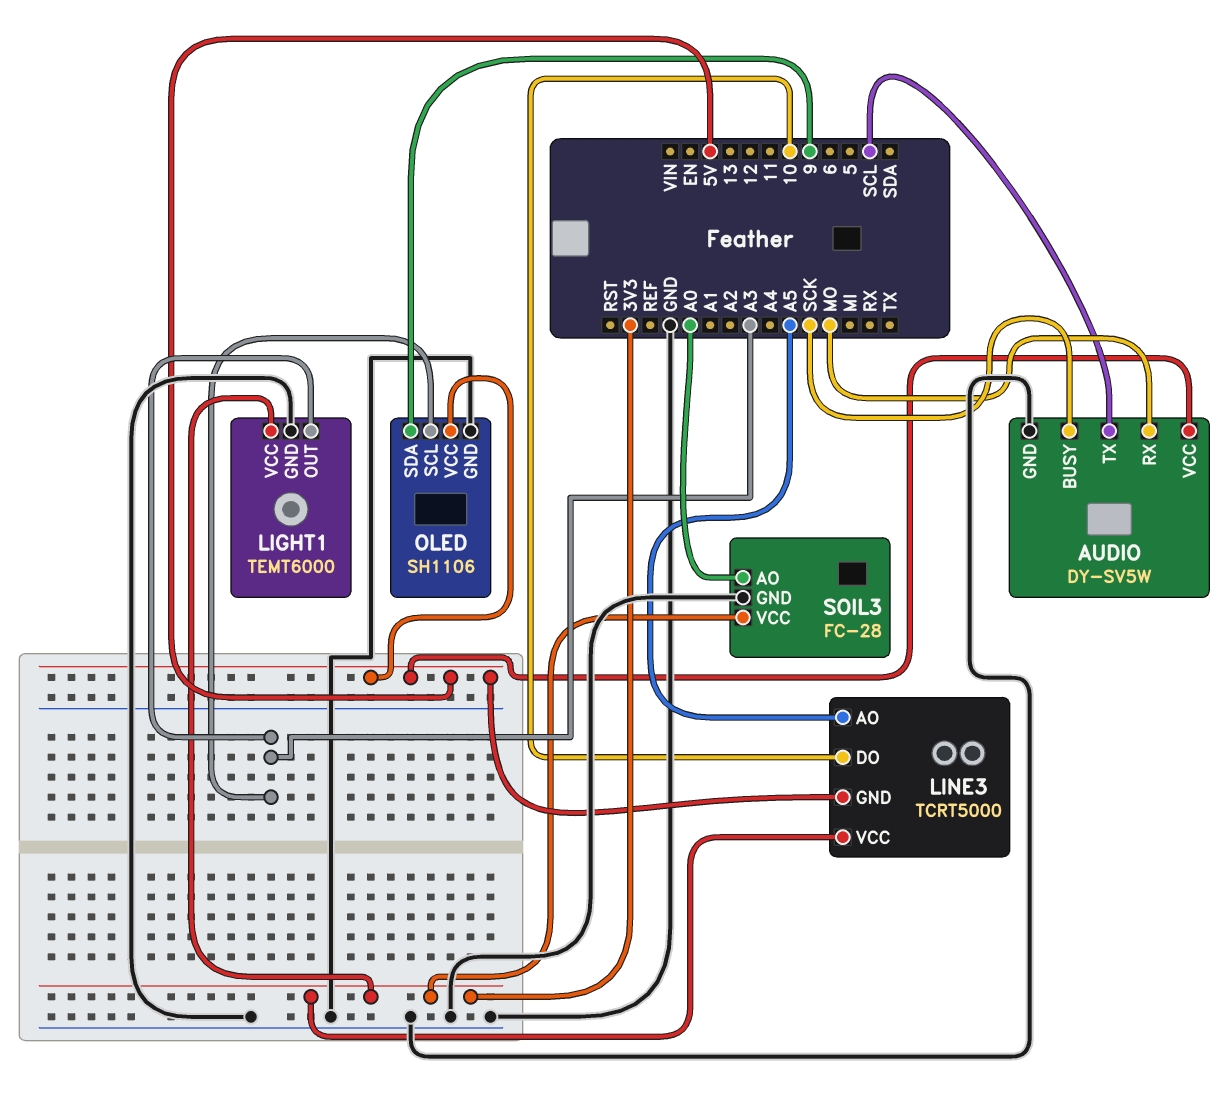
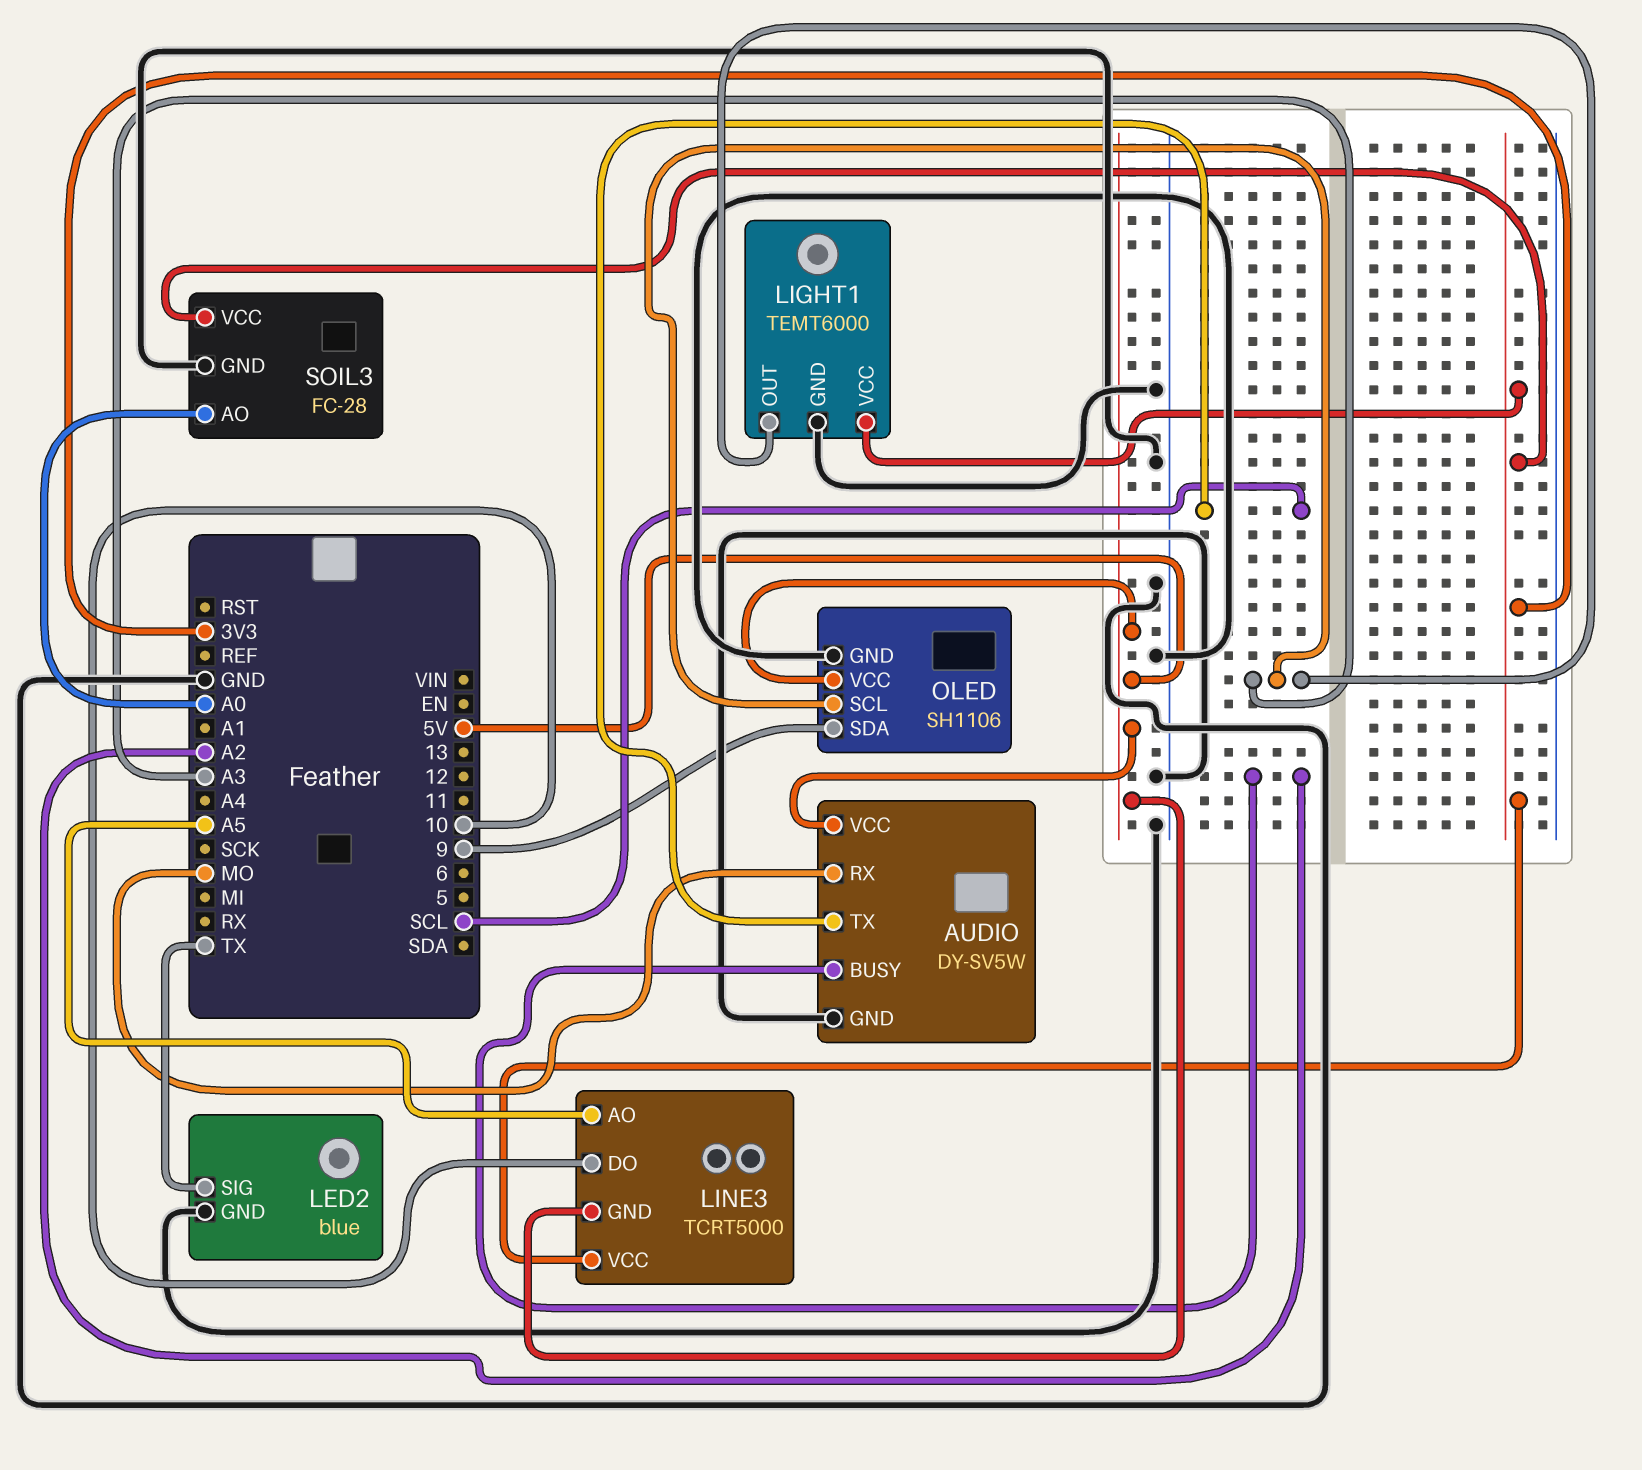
AUDIO pin BUSY: SCK -> A2
LED2: none -> blue
LED2 pin GND: none -> GND
LED2 pin SIG: none -> TX

